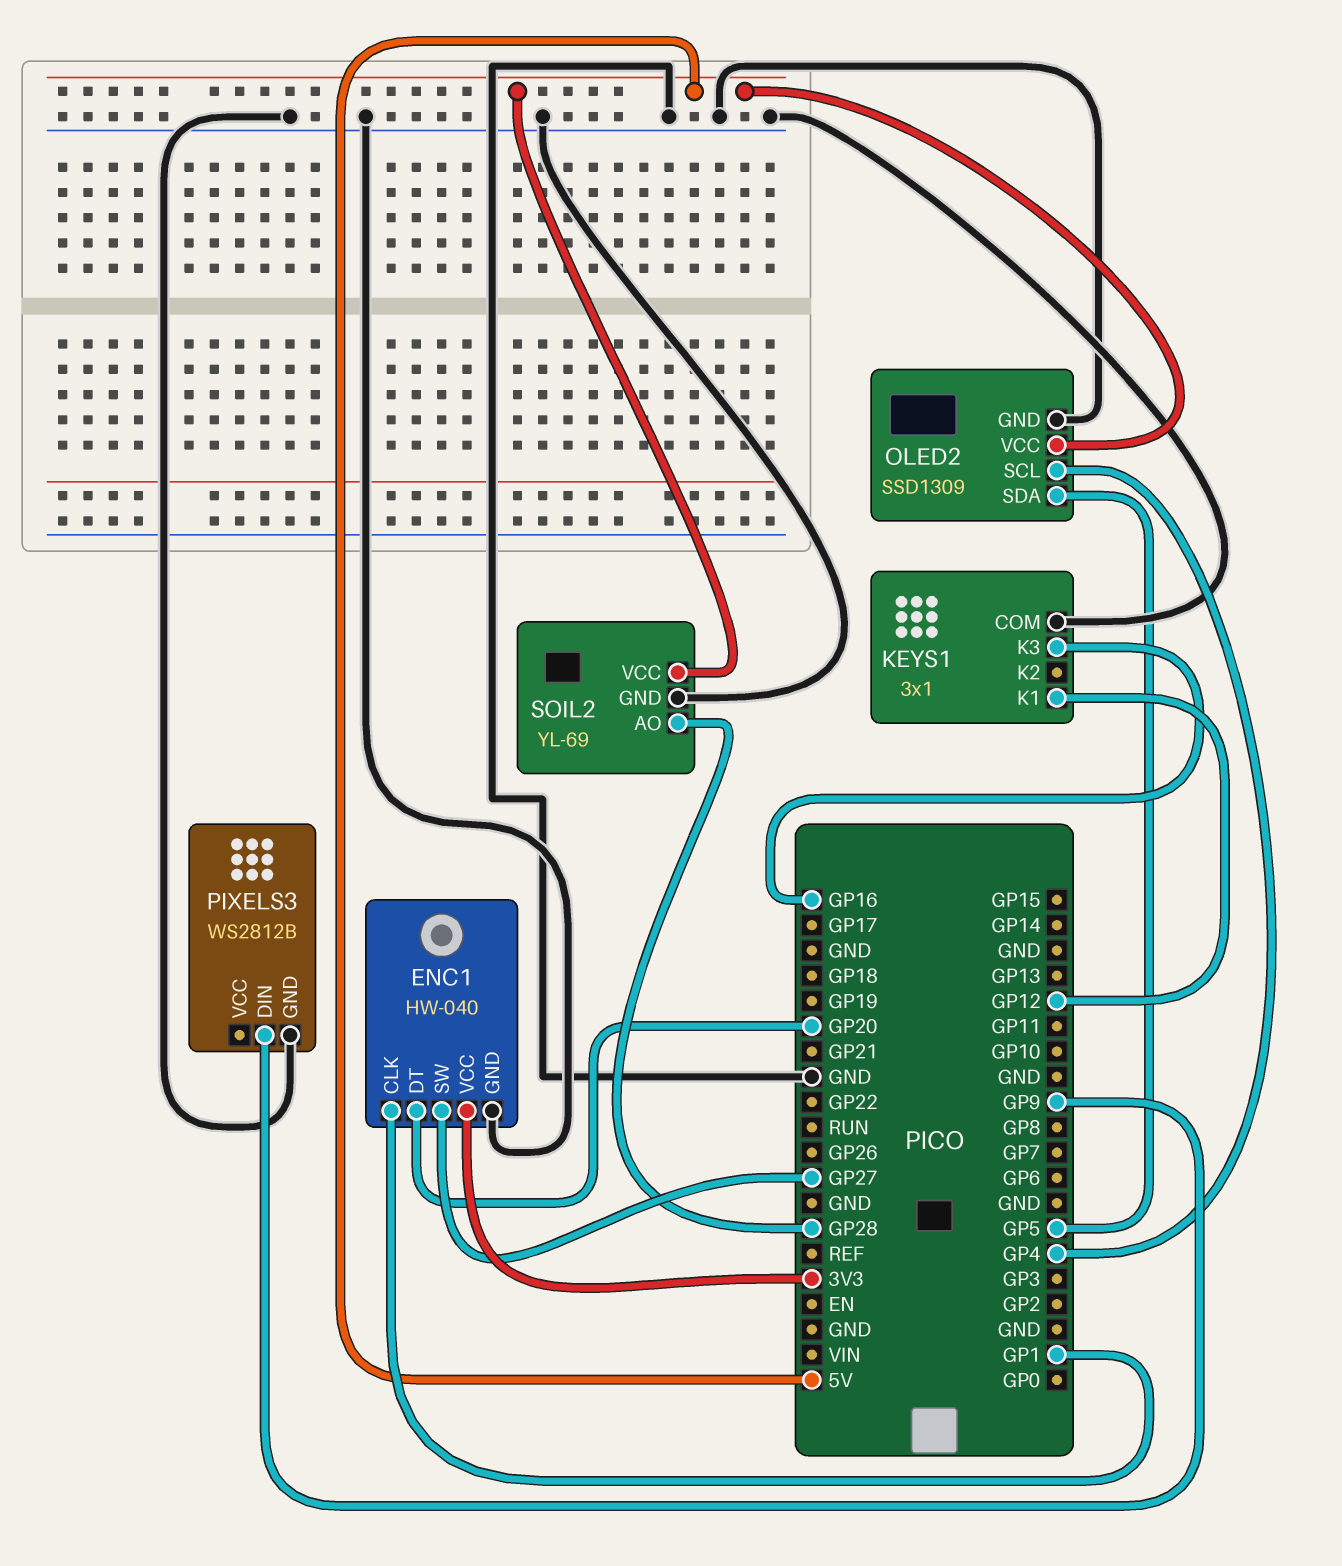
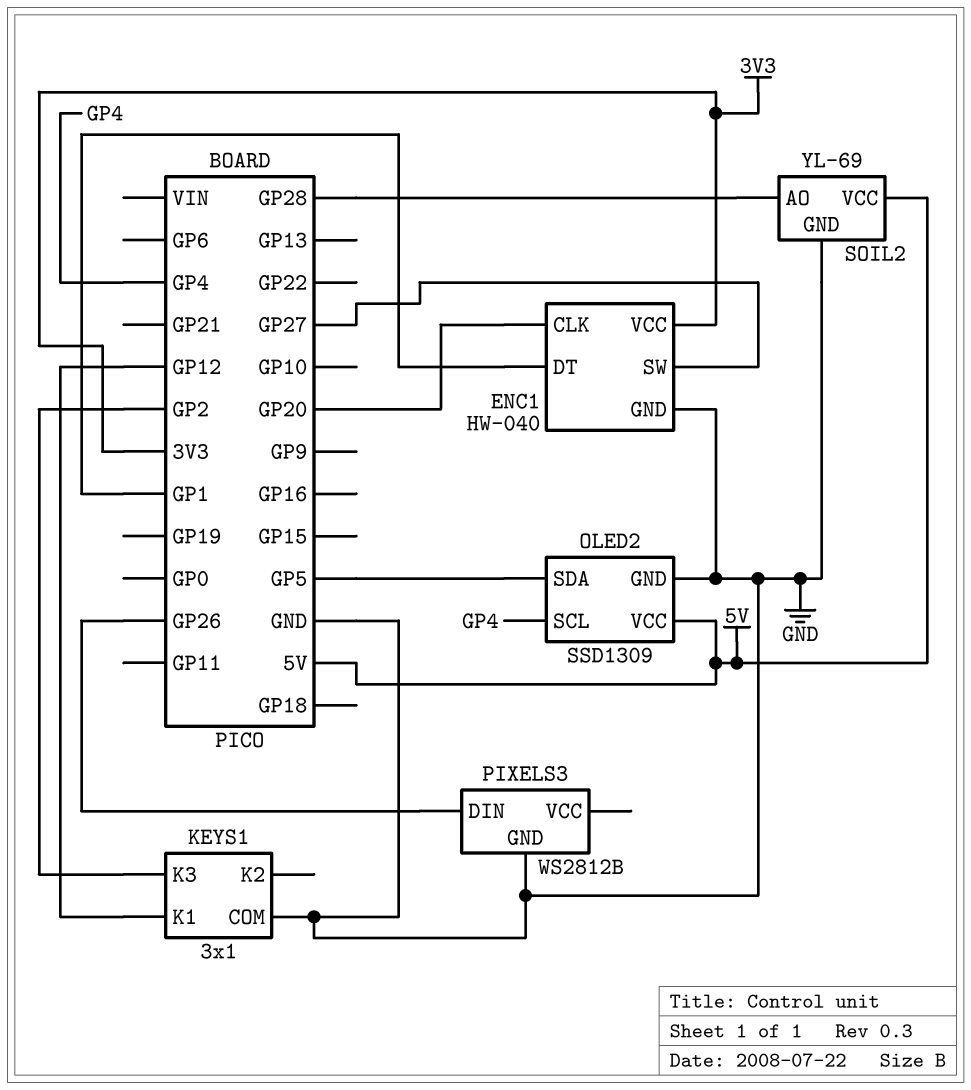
ENC1 pin CLK: GP1 -> GP20
ENC1 pin DT: GP20 -> GP1
KEYS1 pin K3: GP16 -> GP2
PIXELS3 pin DIN: GP9 -> GP26

